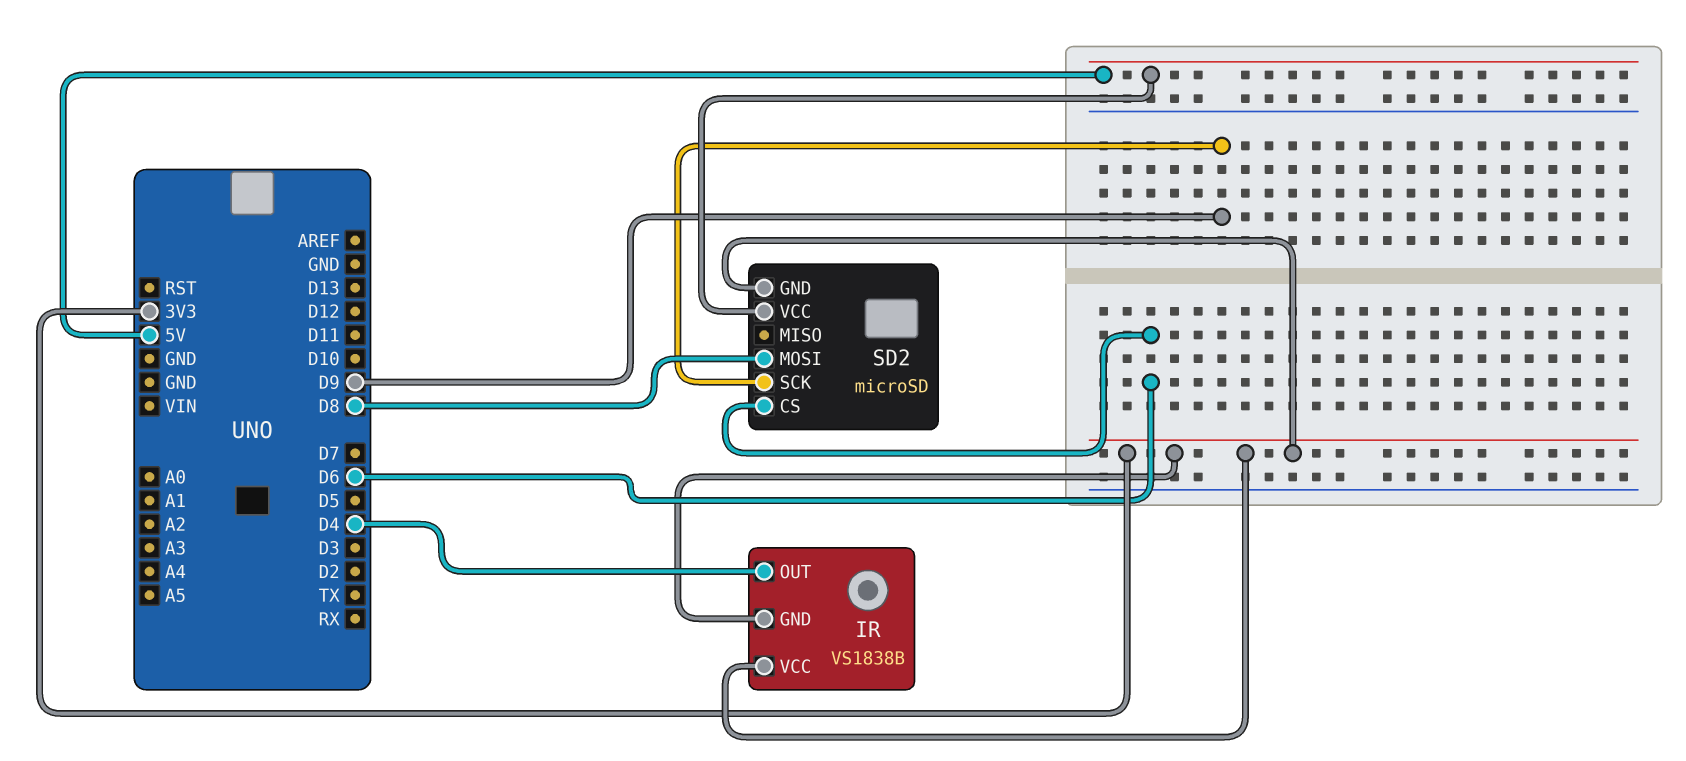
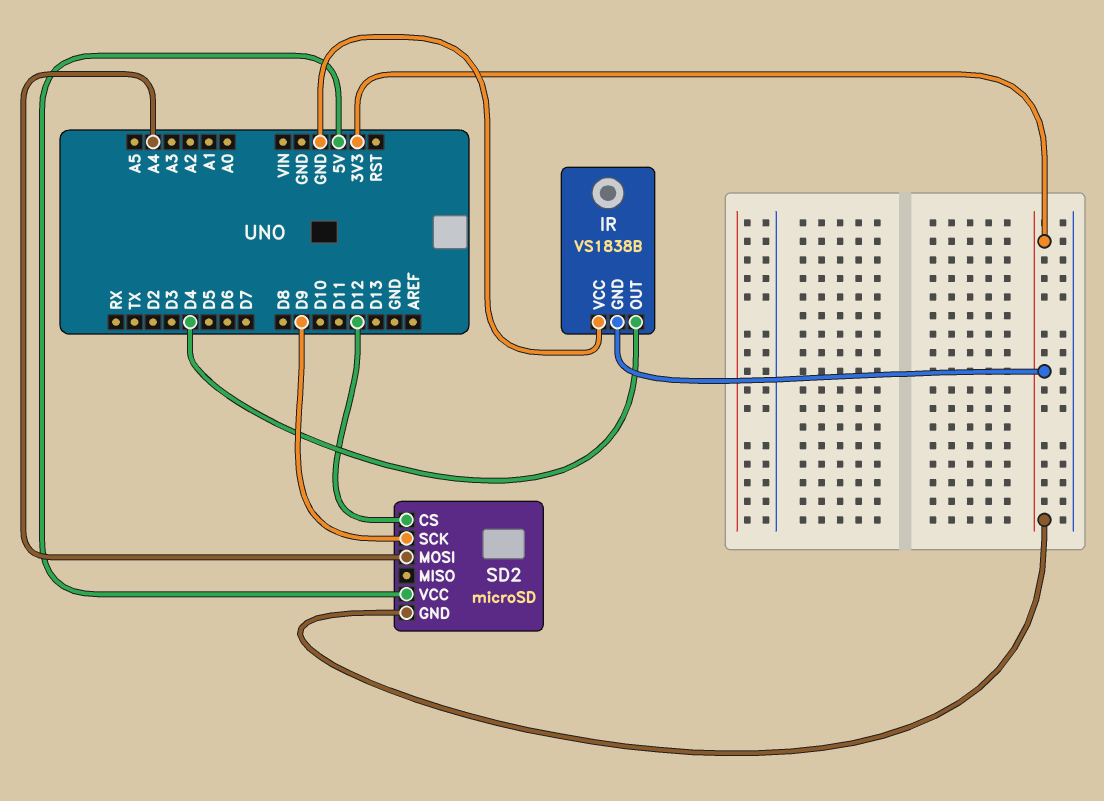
IR pin VCC: 3V3 -> GND
SD2 pin CS: D6 -> D12
SD2 pin MOSI: D8 -> A4

